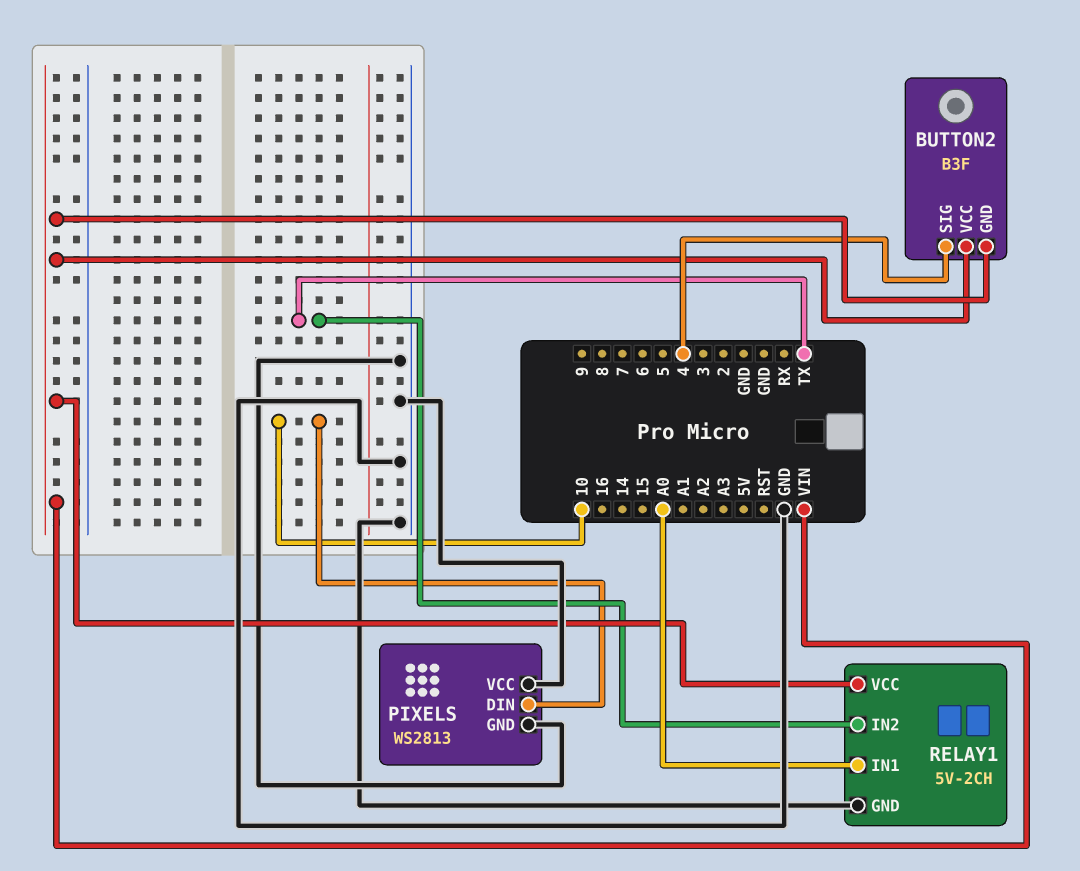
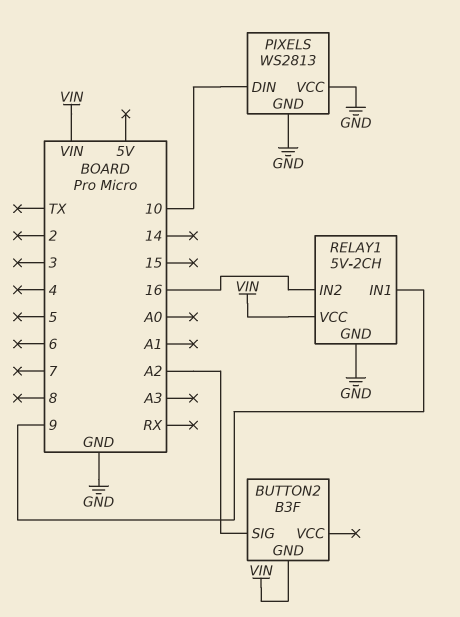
BUTTON2 pin SIG: 4 -> A2
BUTTON2 pin VCC: VIN -> none
RELAY1 pin IN1: A0 -> 9
RELAY1 pin IN2: TX -> 16

